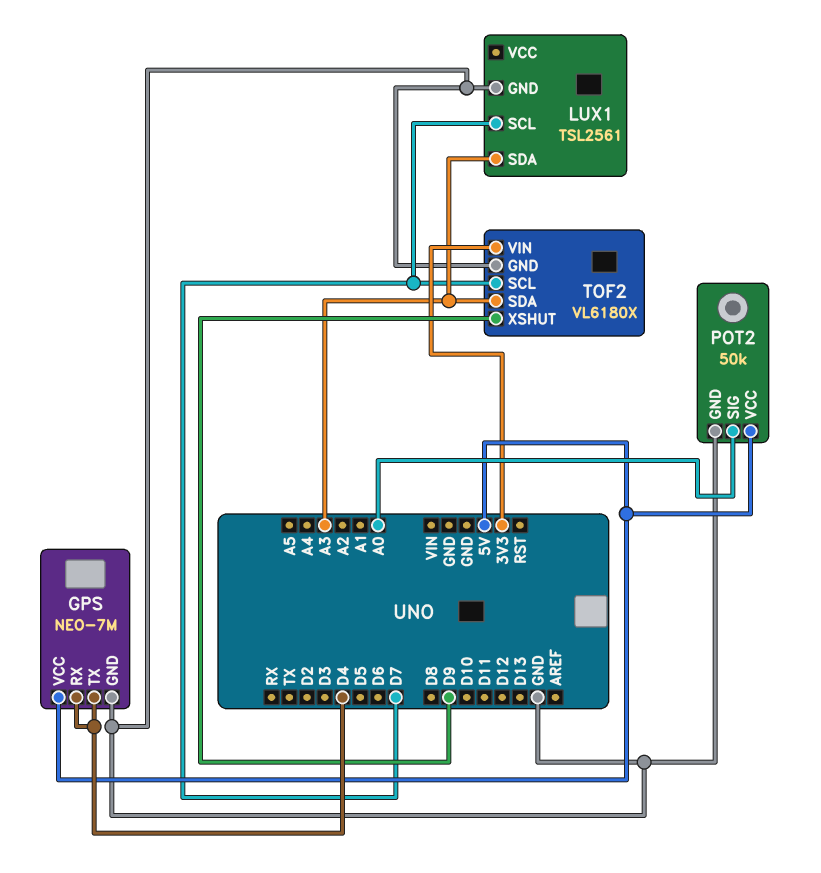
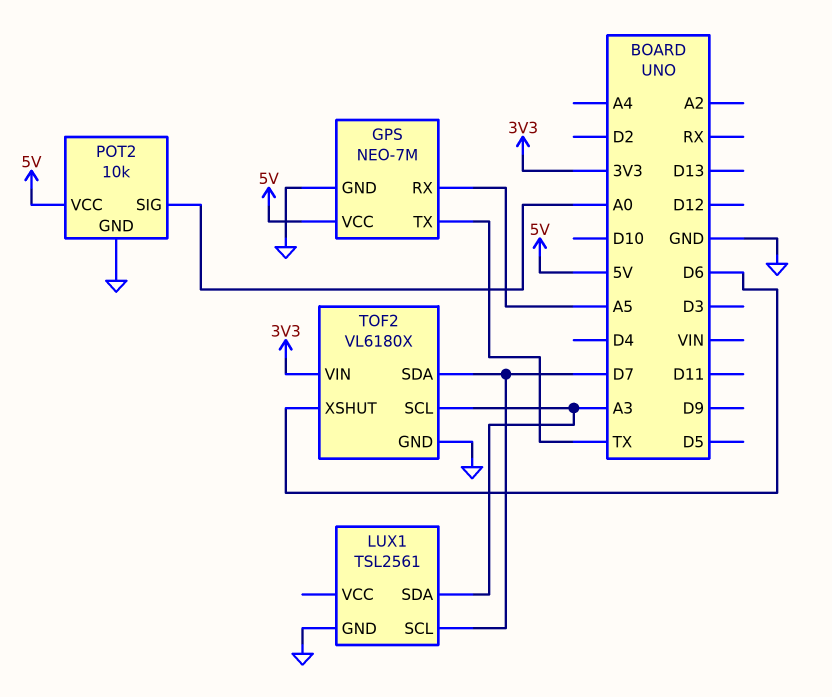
GPS pin RX: D4 -> A5
GPS pin TX: D4 -> TX
POT2: 50k -> 10k
TOF2 pin SCL: D7 -> A3
TOF2 pin SDA: A3 -> D7
TOF2 pin XSHUT: D9 -> D6

